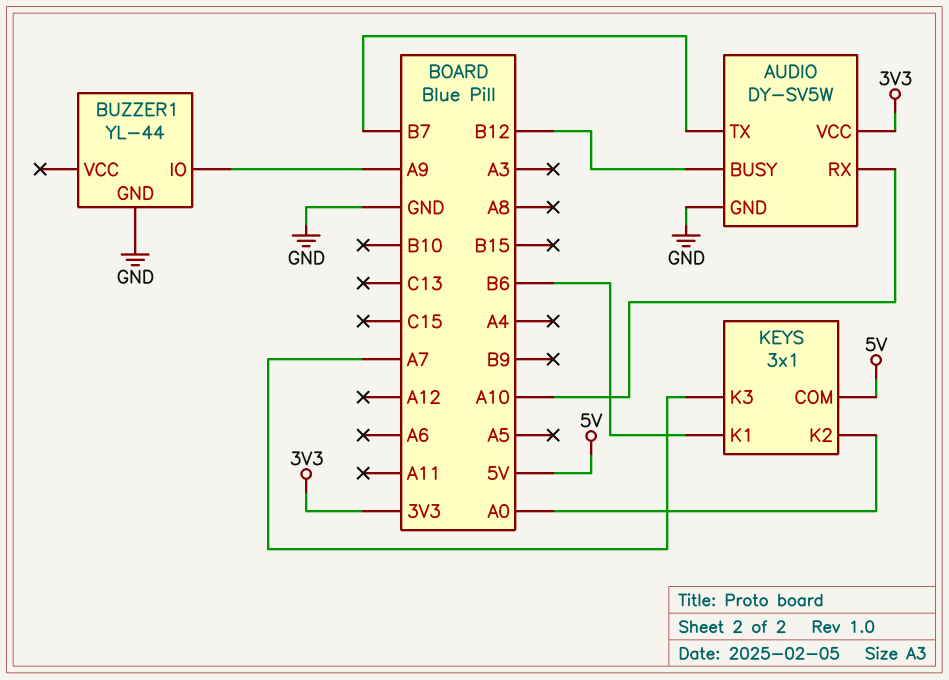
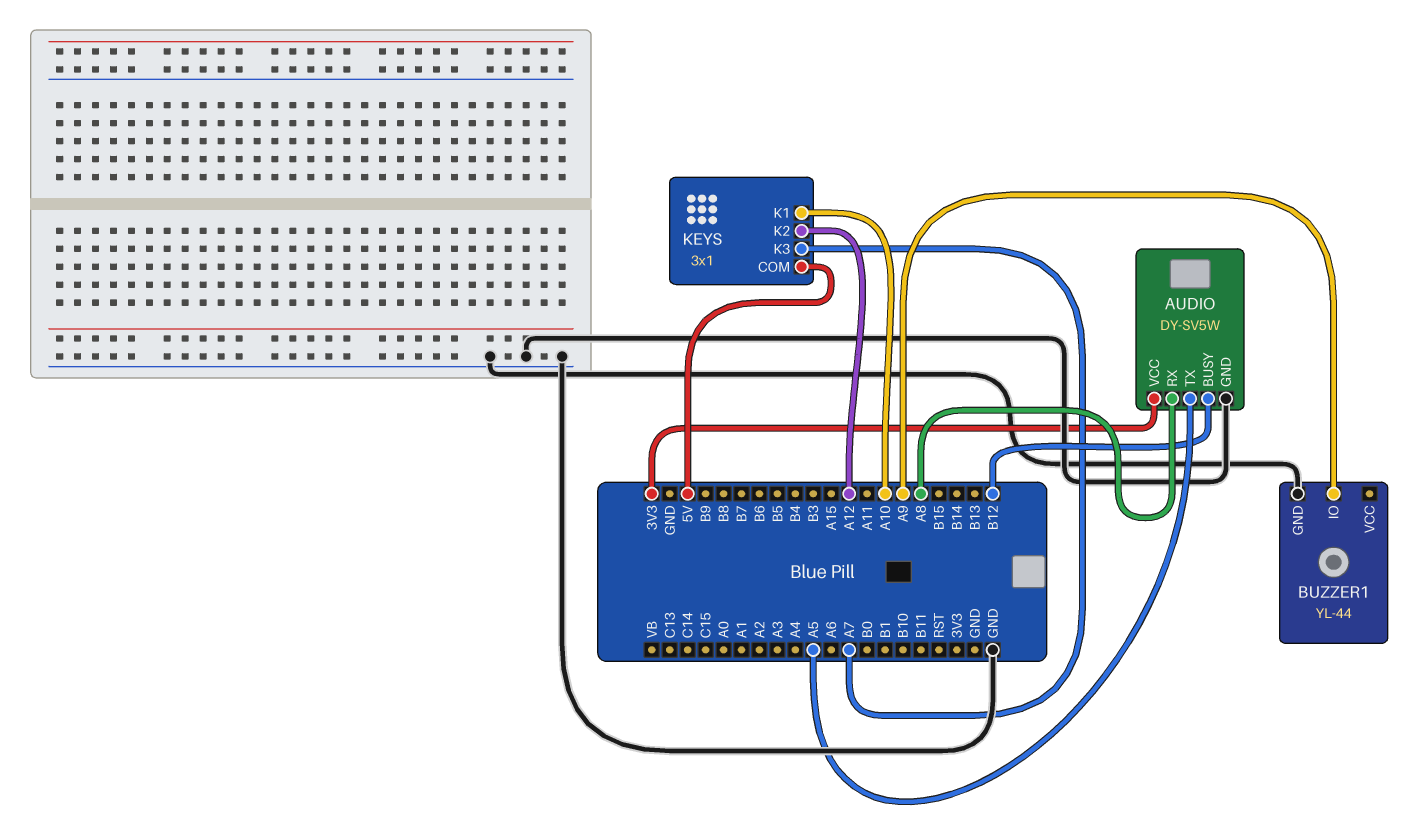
AUDIO pin RX: A10 -> A8
AUDIO pin TX: B7 -> A5
KEYS pin K1: B6 -> A10
KEYS pin K2: A0 -> A12

